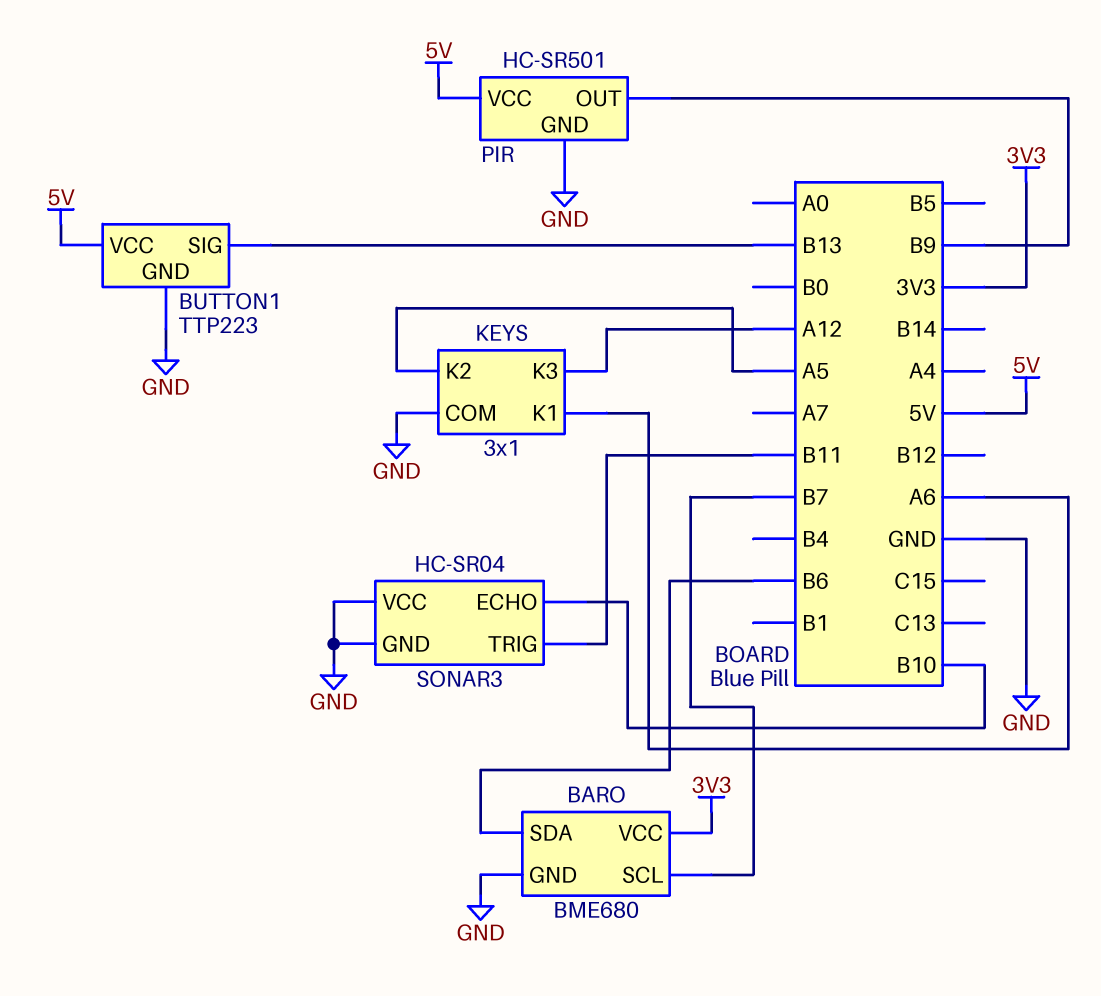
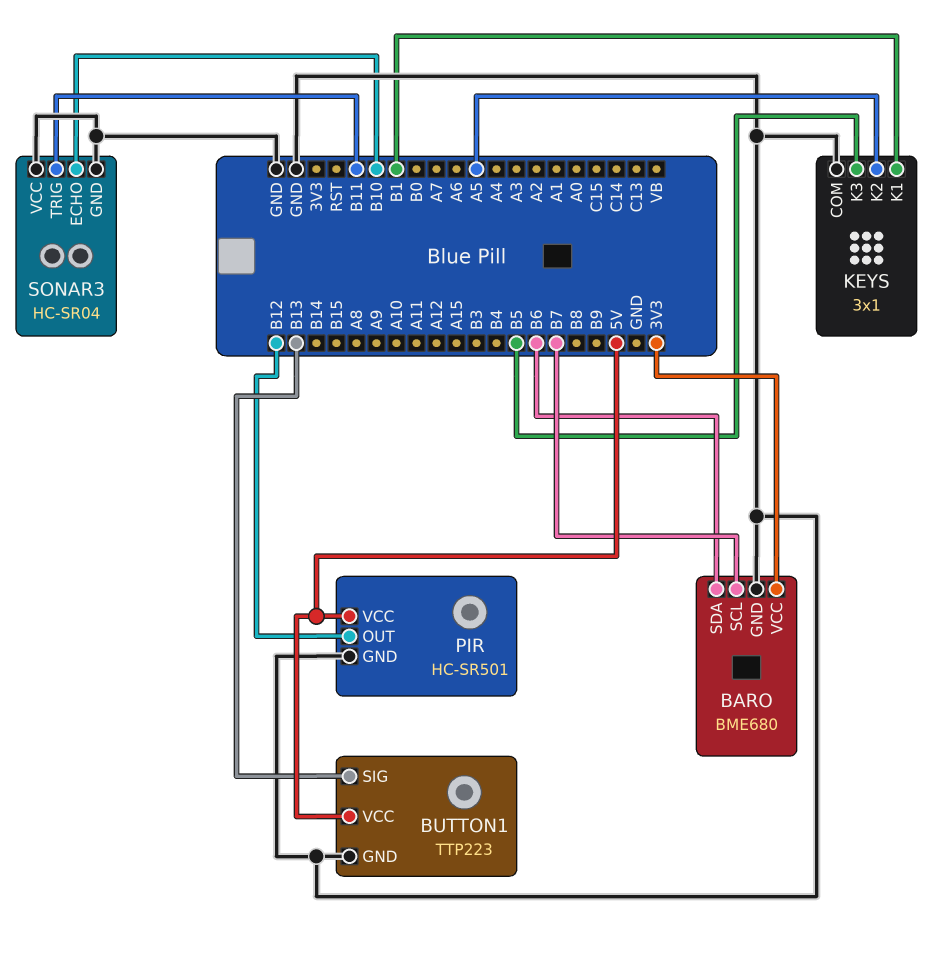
KEYS pin K1: A6 -> B1
KEYS pin K3: A12 -> B5
PIR pin OUT: B9 -> B12

